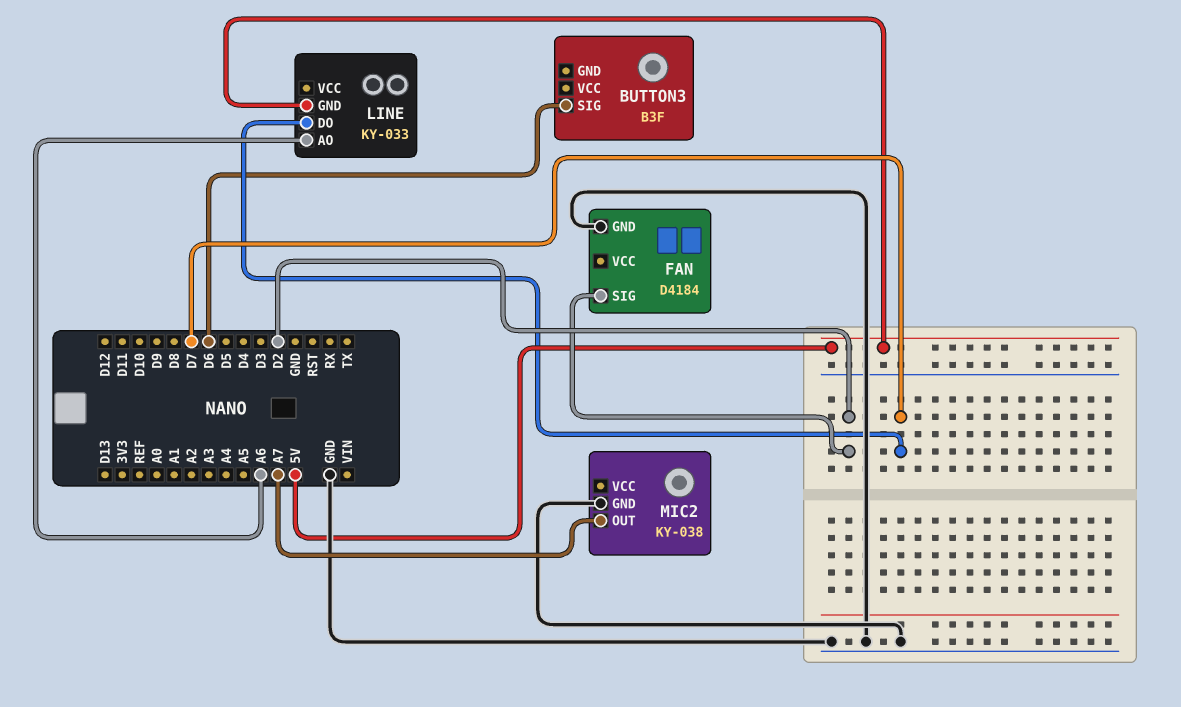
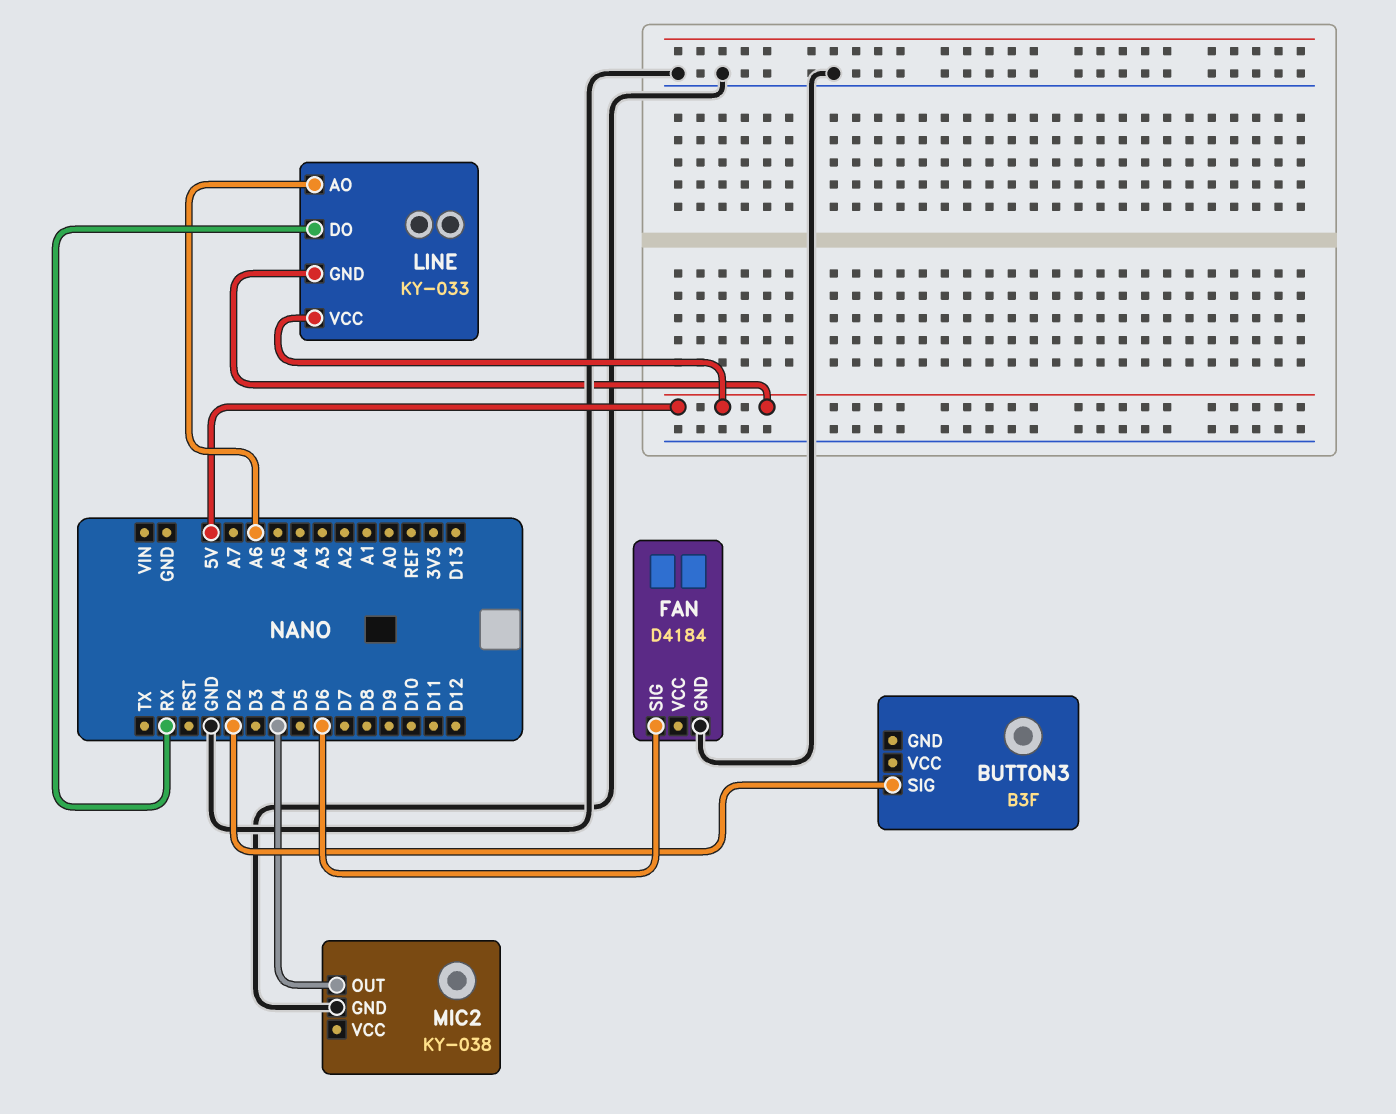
BUTTON3 pin SIG: D6 -> D2
FAN pin SIG: D2 -> D6
LINE pin DO: D7 -> RX
LINE pin VCC: none -> 5V
MIC2 pin OUT: A7 -> D4

